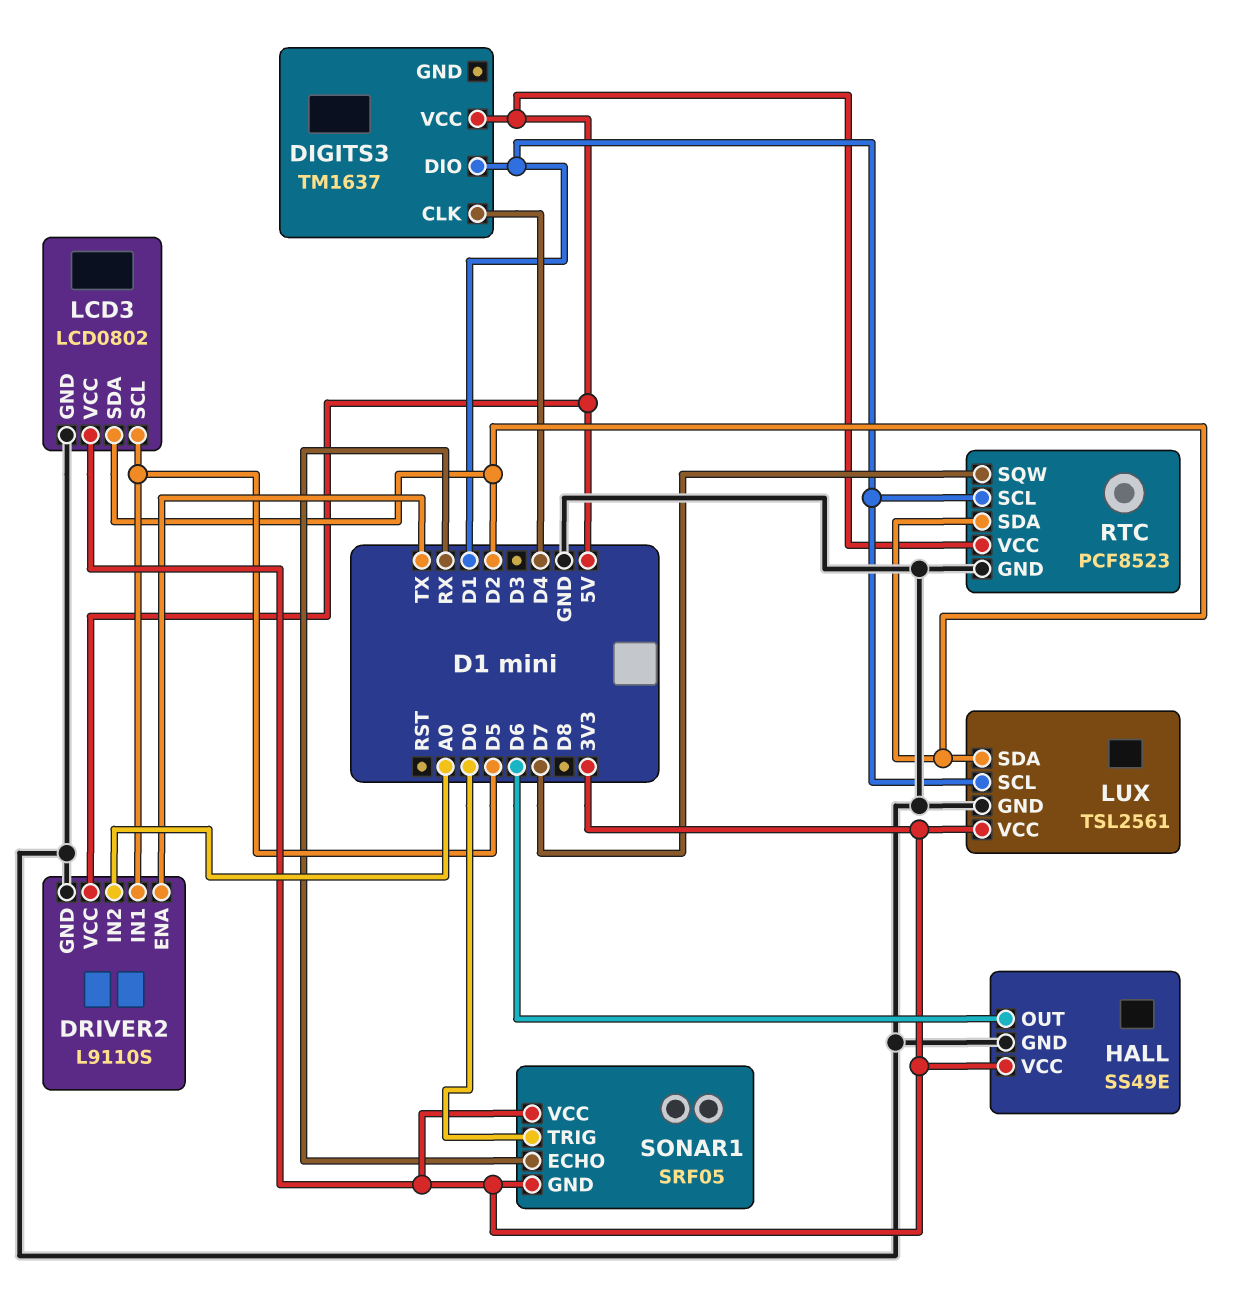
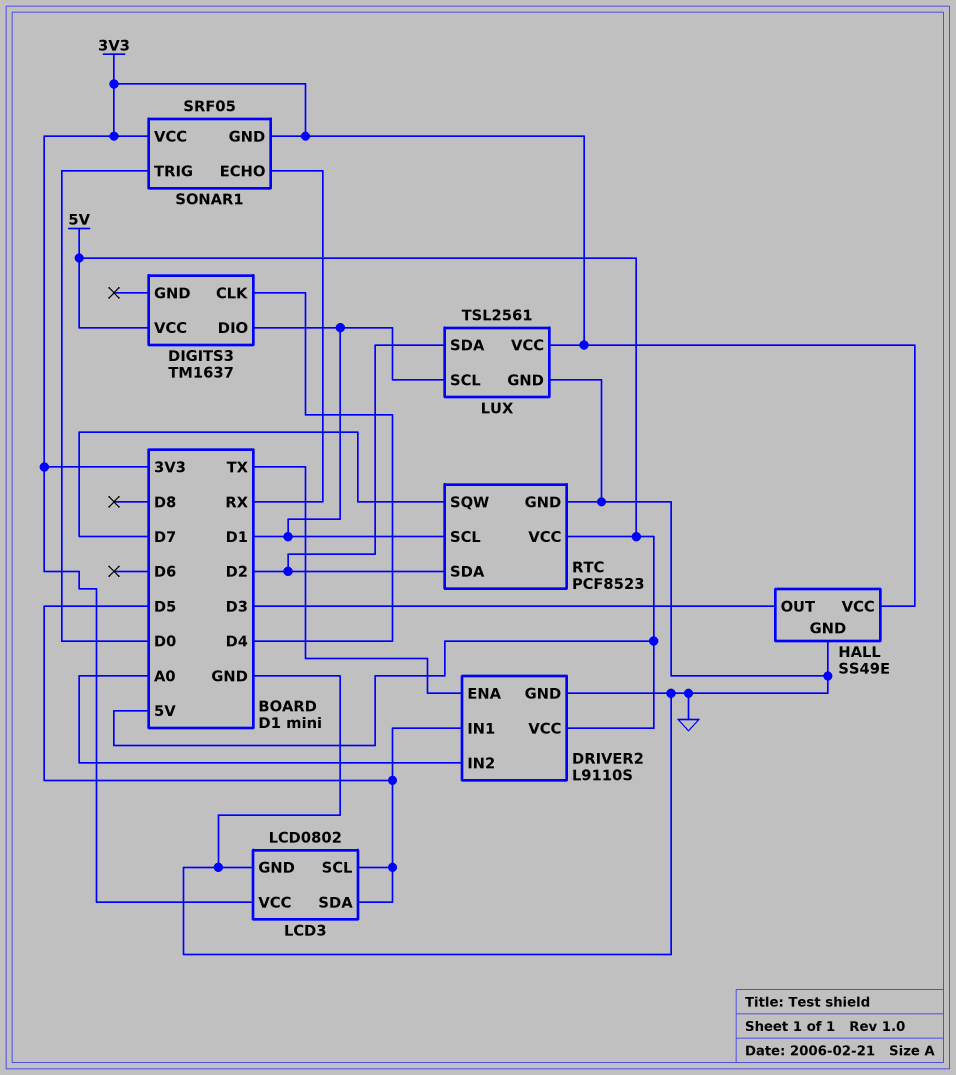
HALL pin OUT: D6 -> D3
LCD3 pin SDA: D2 -> D5

